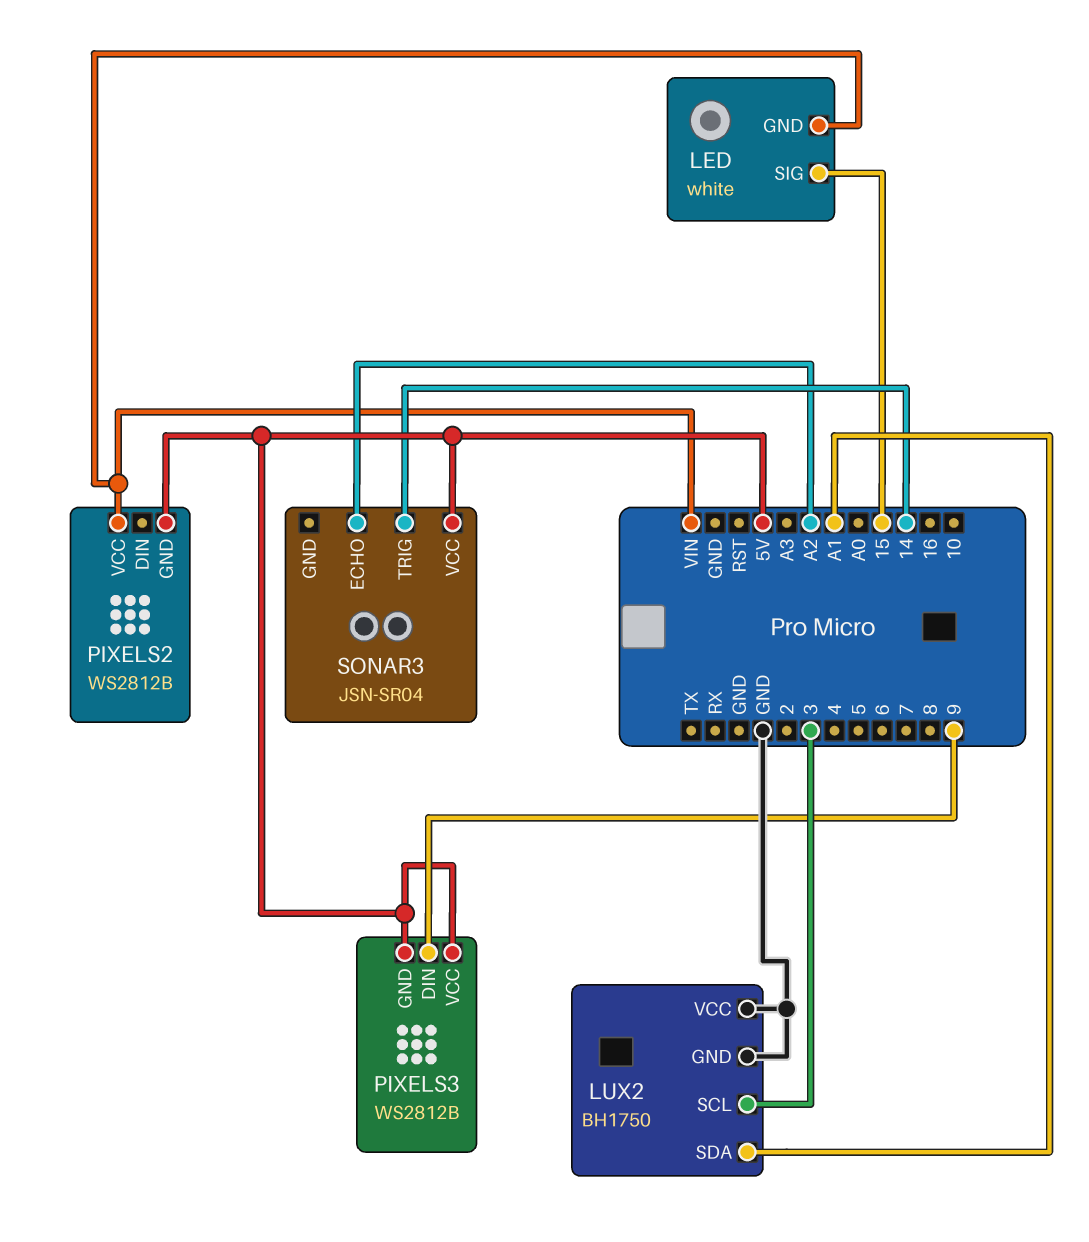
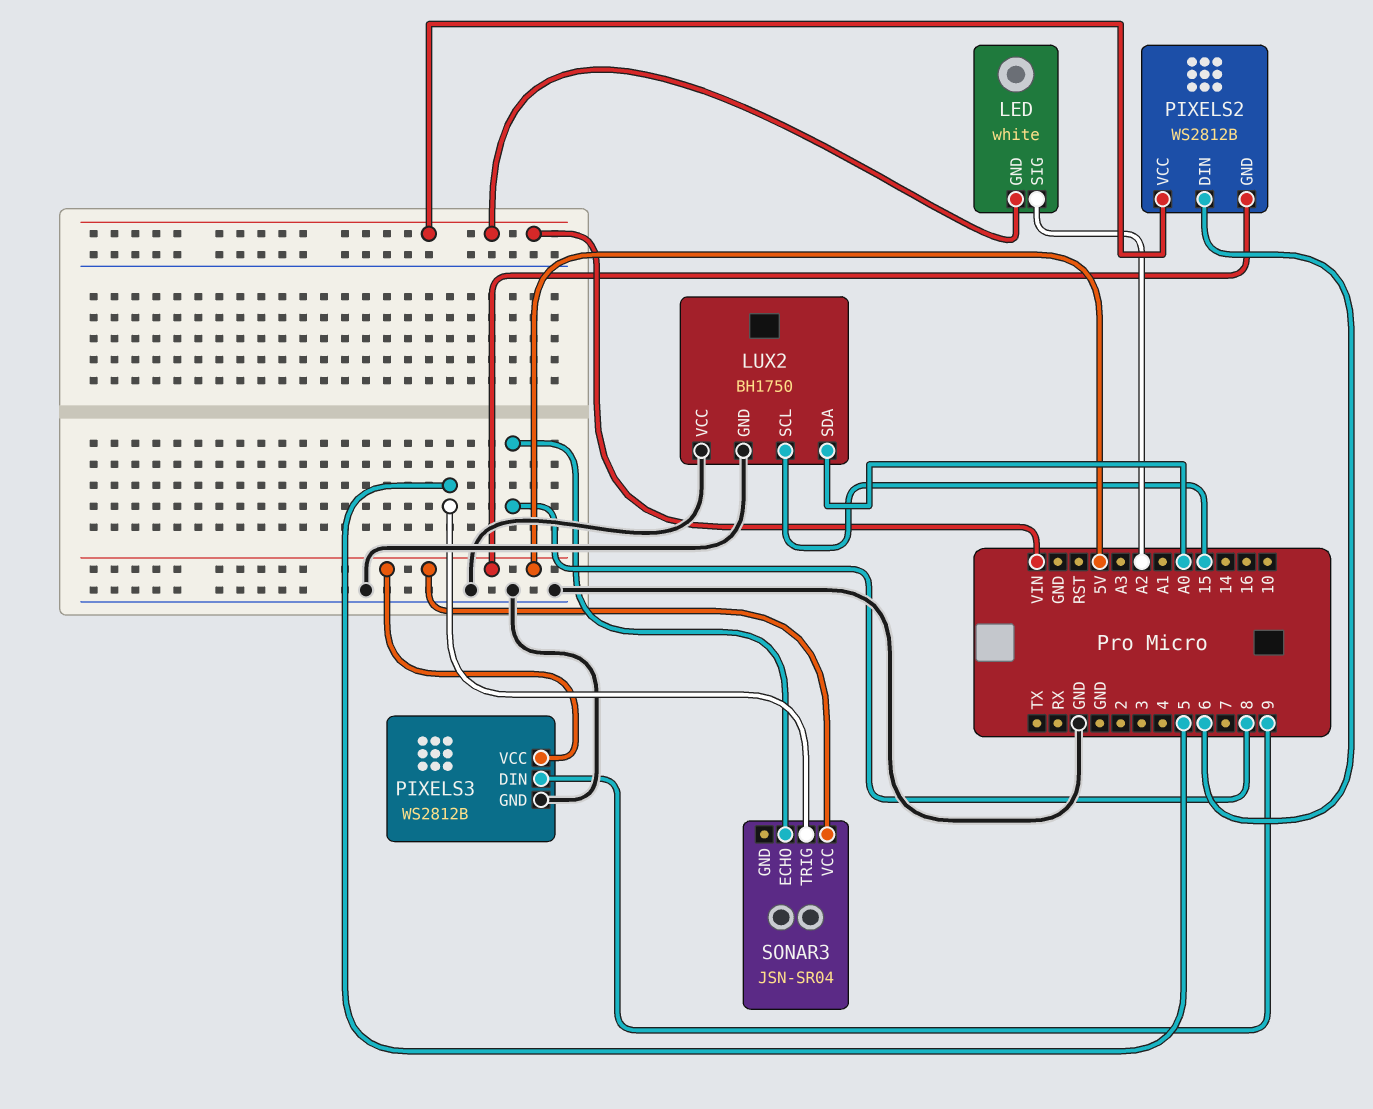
LED pin SIG: 15 -> A2
LUX2 pin SCL: 3 -> 15
LUX2 pin SDA: A1 -> A0
PIXELS2 pin DIN: none -> 6
PIXELS3 pin GND: 5V -> GND
SONAR3 pin ECHO: A2 -> 8
SONAR3 pin TRIG: 14 -> 5

